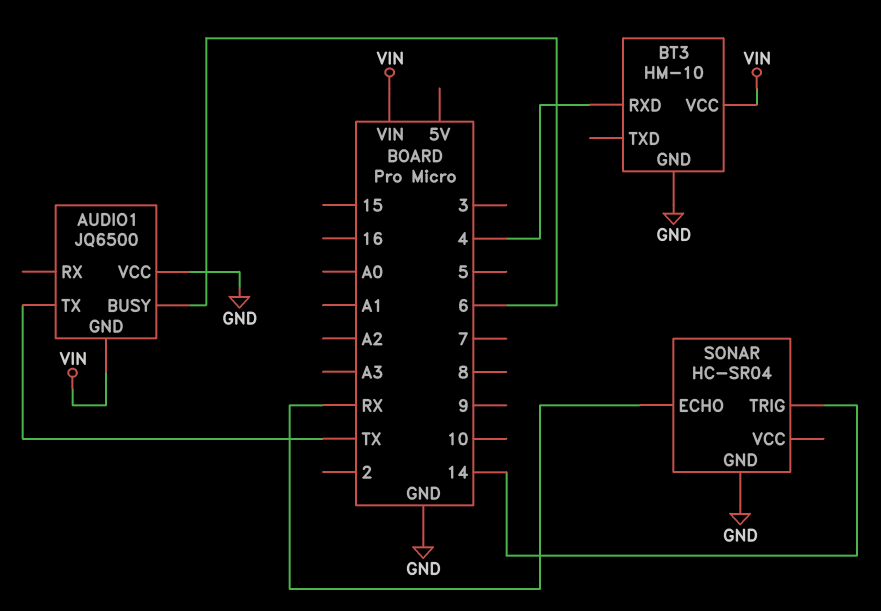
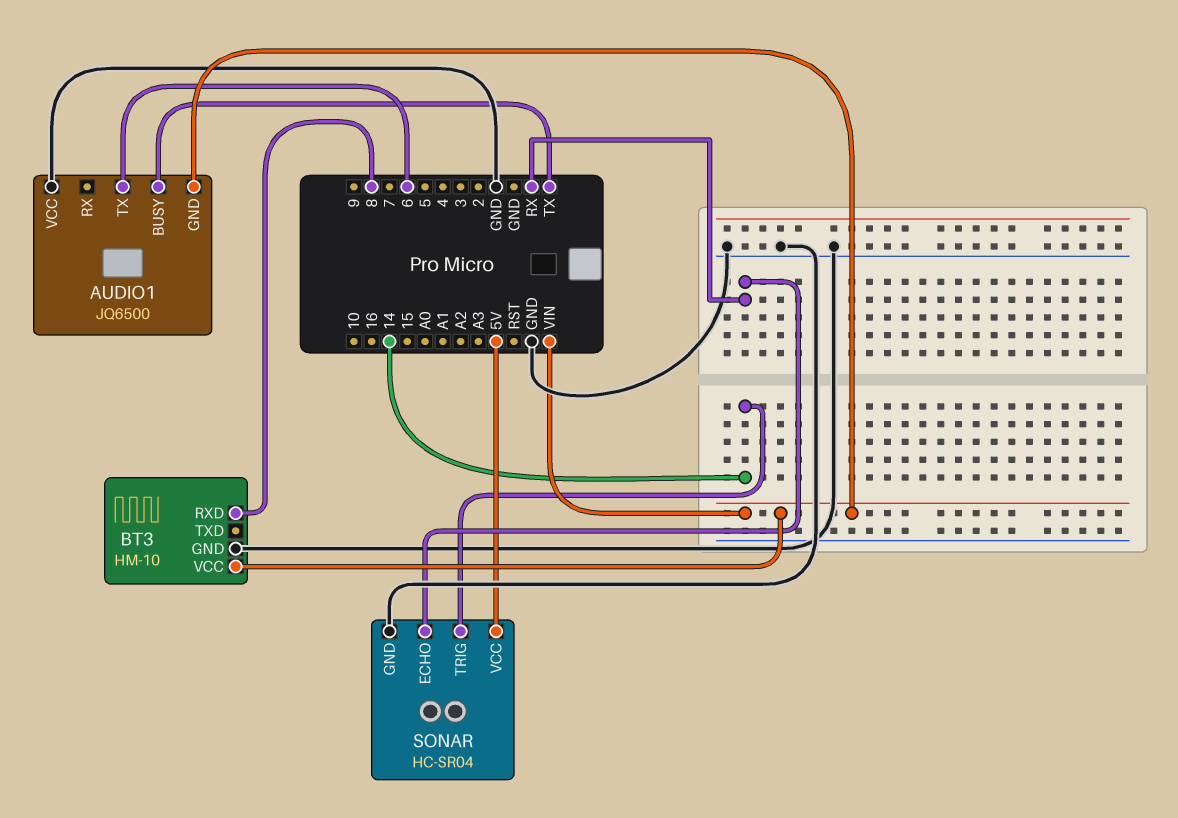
AUDIO1 pin BUSY: 6 -> TX
AUDIO1 pin TX: TX -> 6
BT3 pin RXD: 4 -> 8
SONAR pin VCC: none -> 5V

